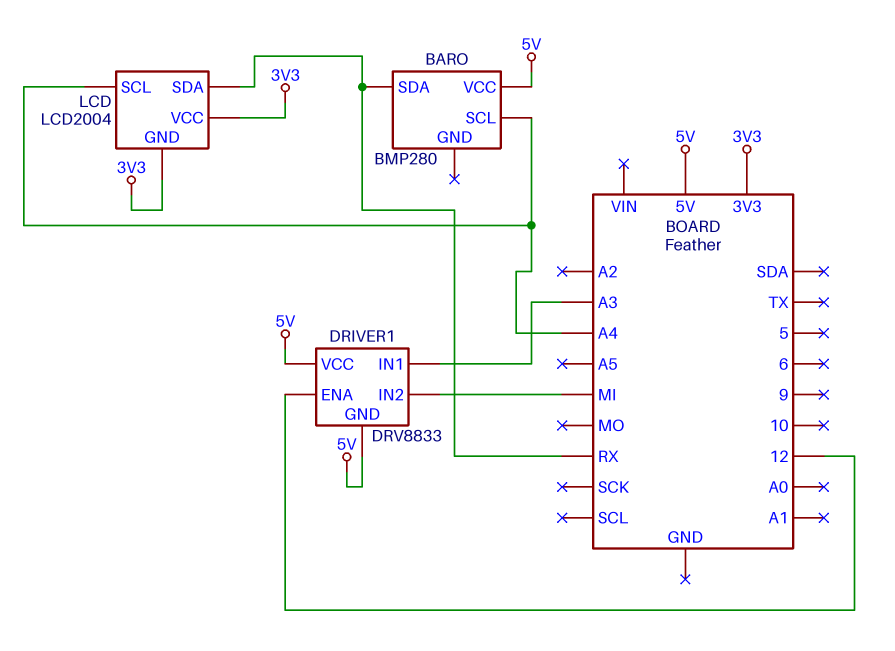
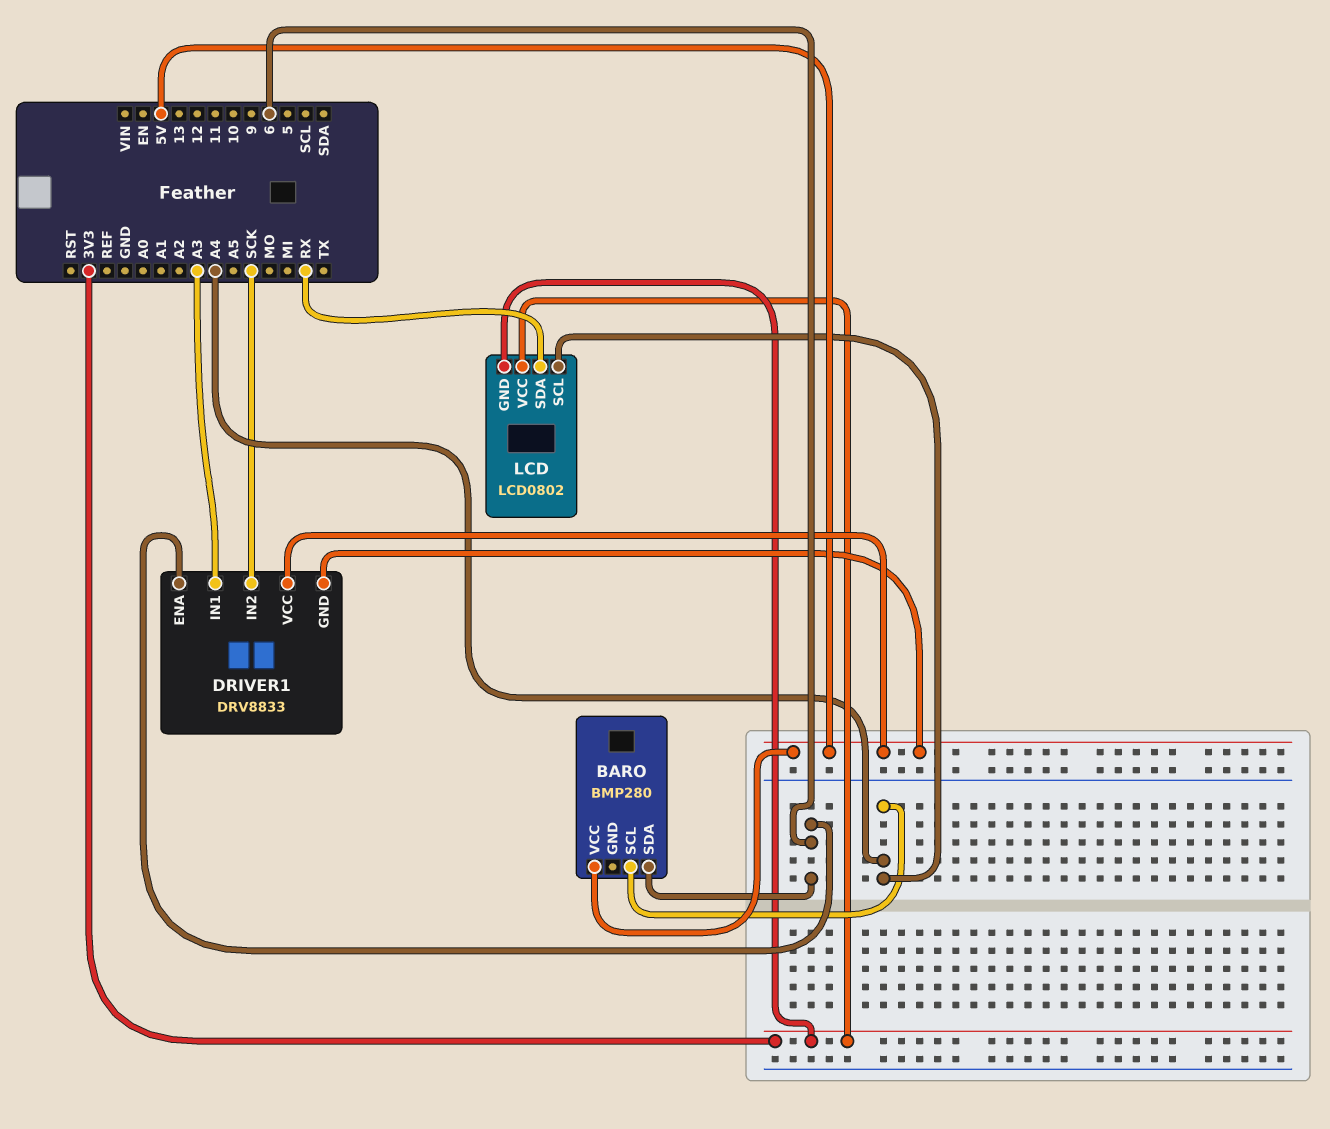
BARO pin SDA: RX -> 6
DRIVER1 pin ENA: 12 -> 6
DRIVER1 pin IN2: MI -> SCK
LCD: LCD2004 -> LCD0802

